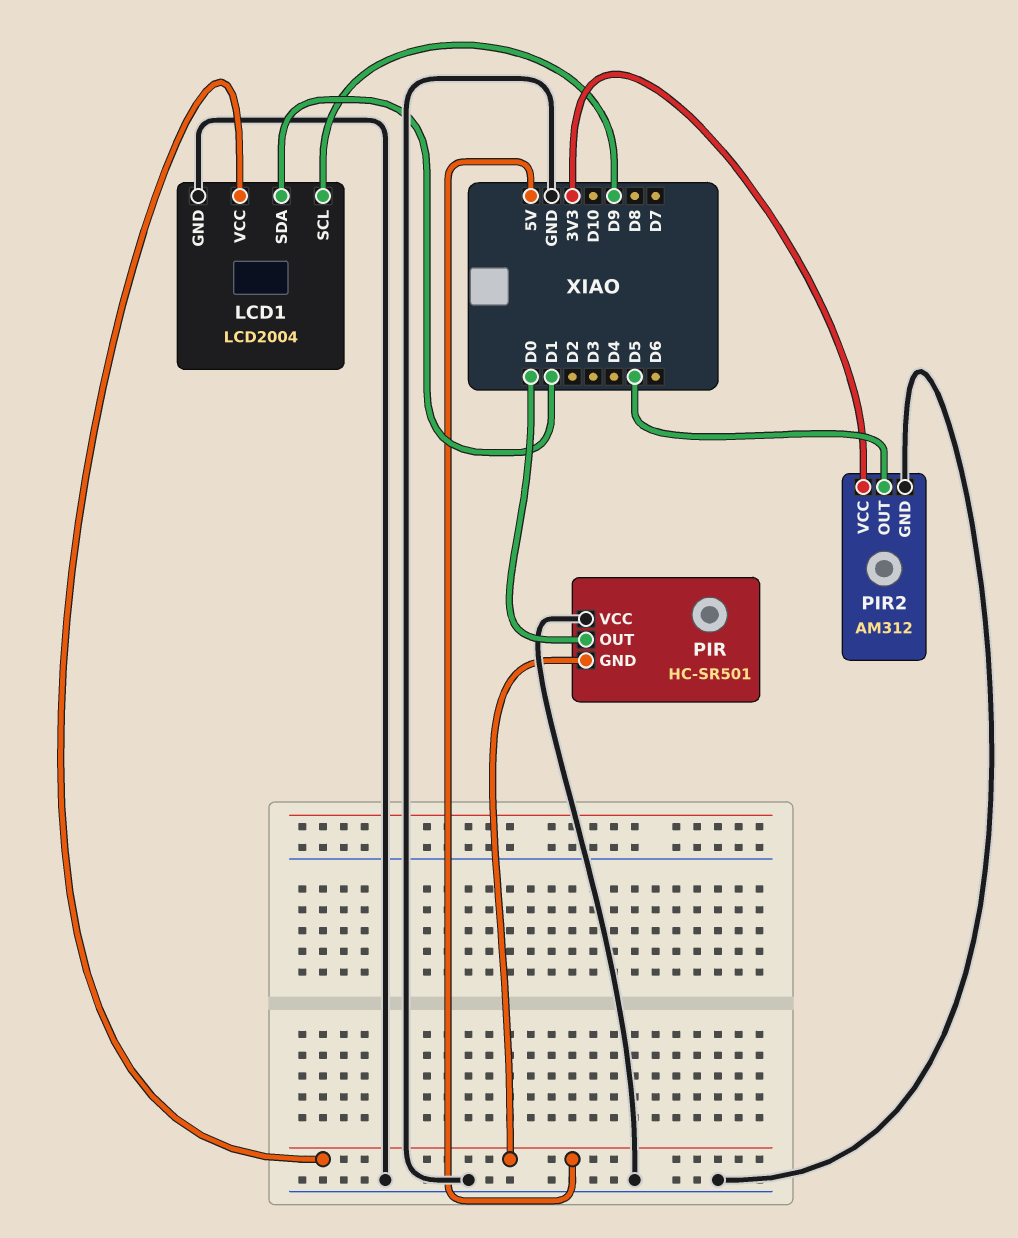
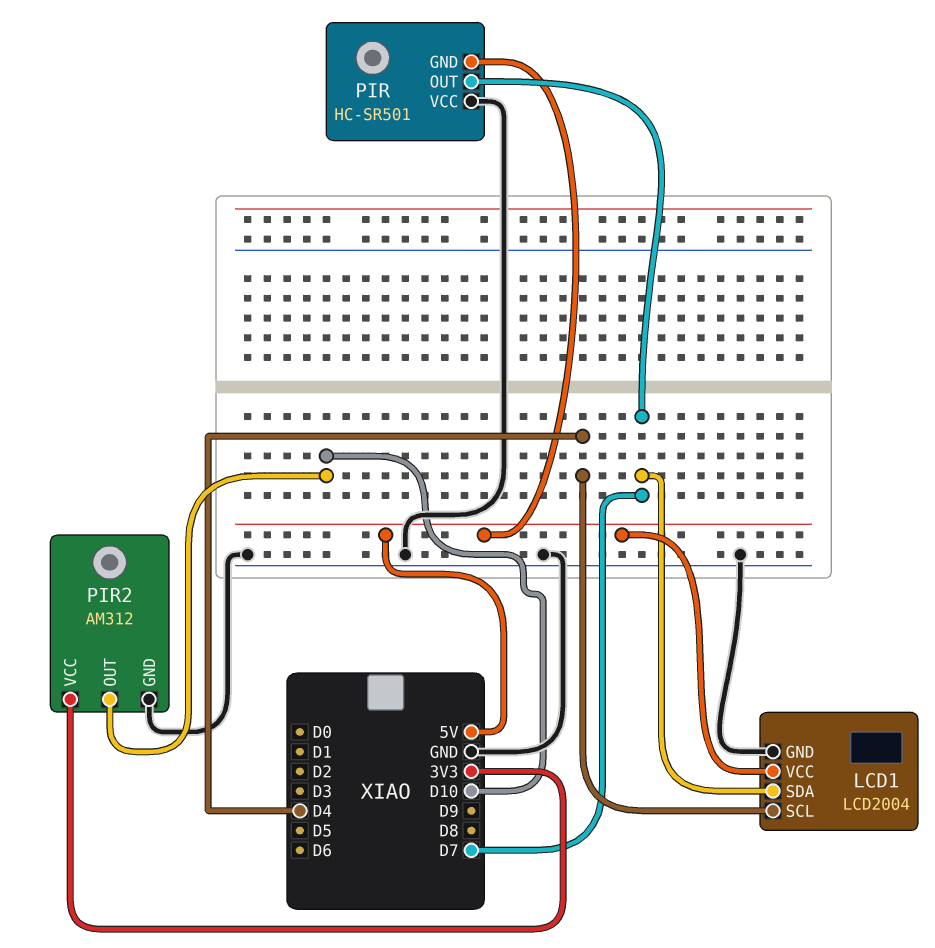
LCD1 pin SCL: D9 -> D4
LCD1 pin SDA: D1 -> D7
PIR pin OUT: D0 -> D7
PIR2 pin OUT: D5 -> D10

